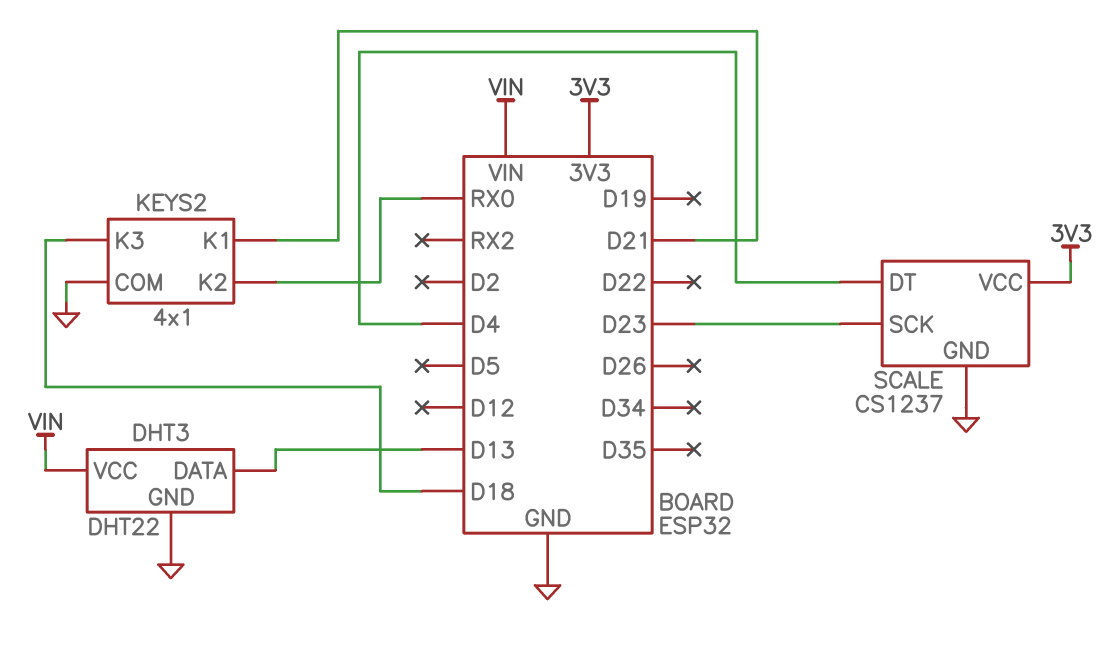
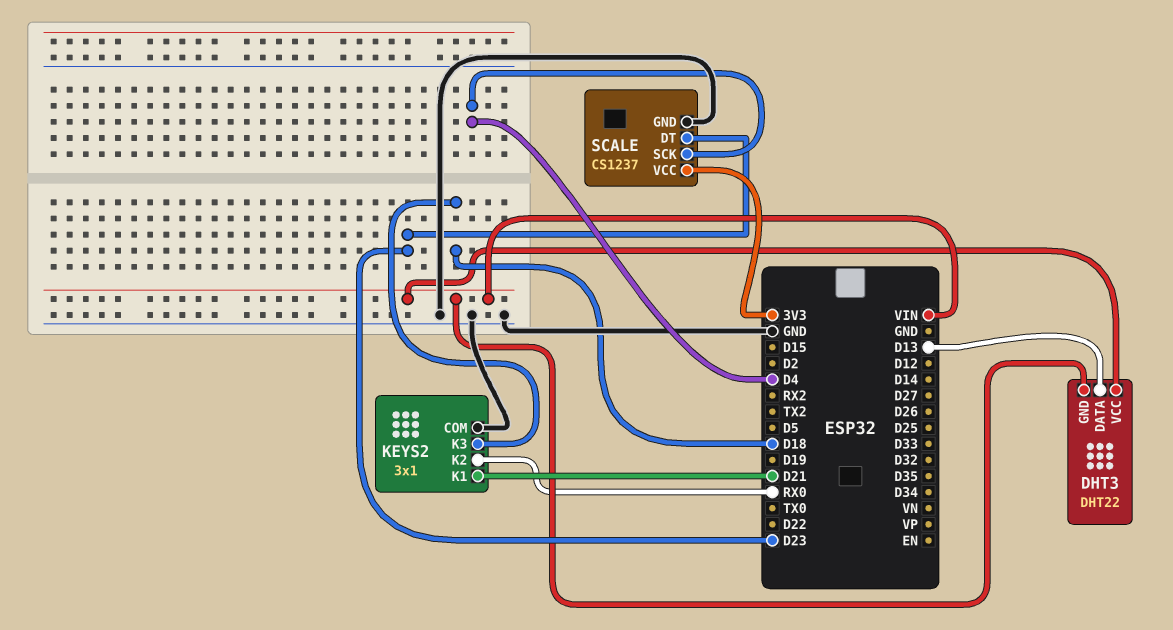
DHT3 pin GND: GND -> VIN
KEYS2: 4x1 -> 3x1
SCALE pin DT: D4 -> D23
SCALE pin SCK: D23 -> D4

